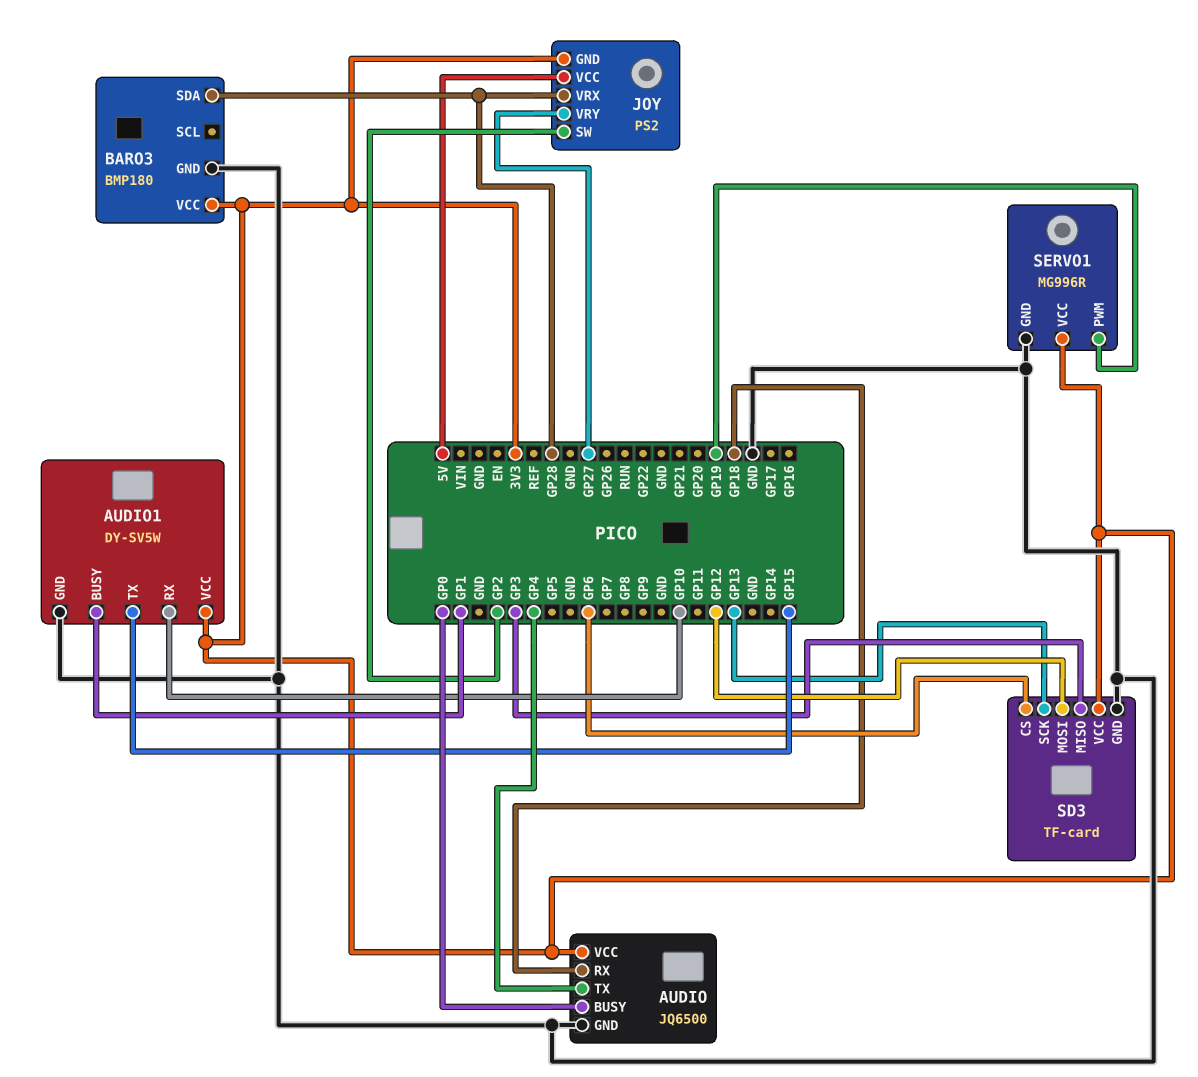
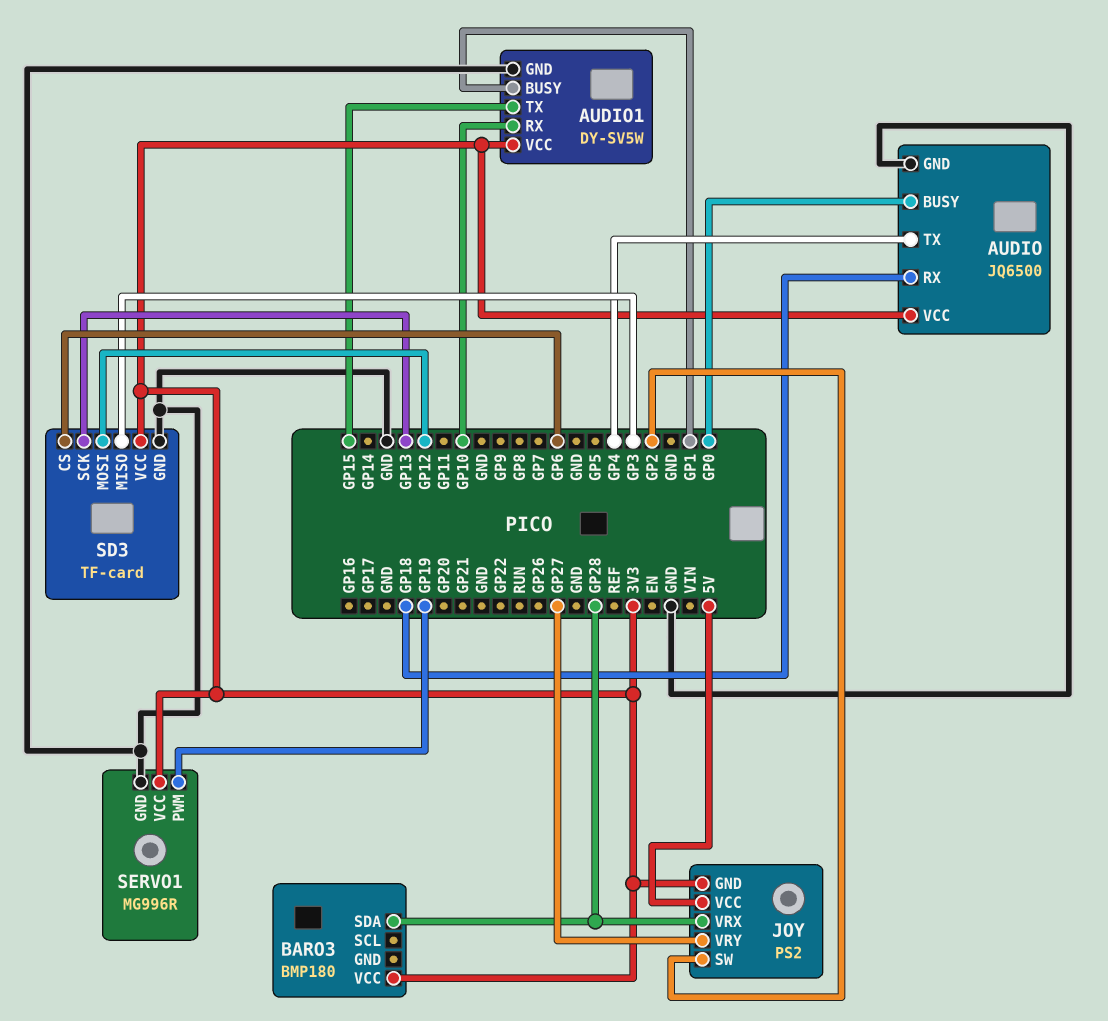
BARO3 pin GND: GND -> none

